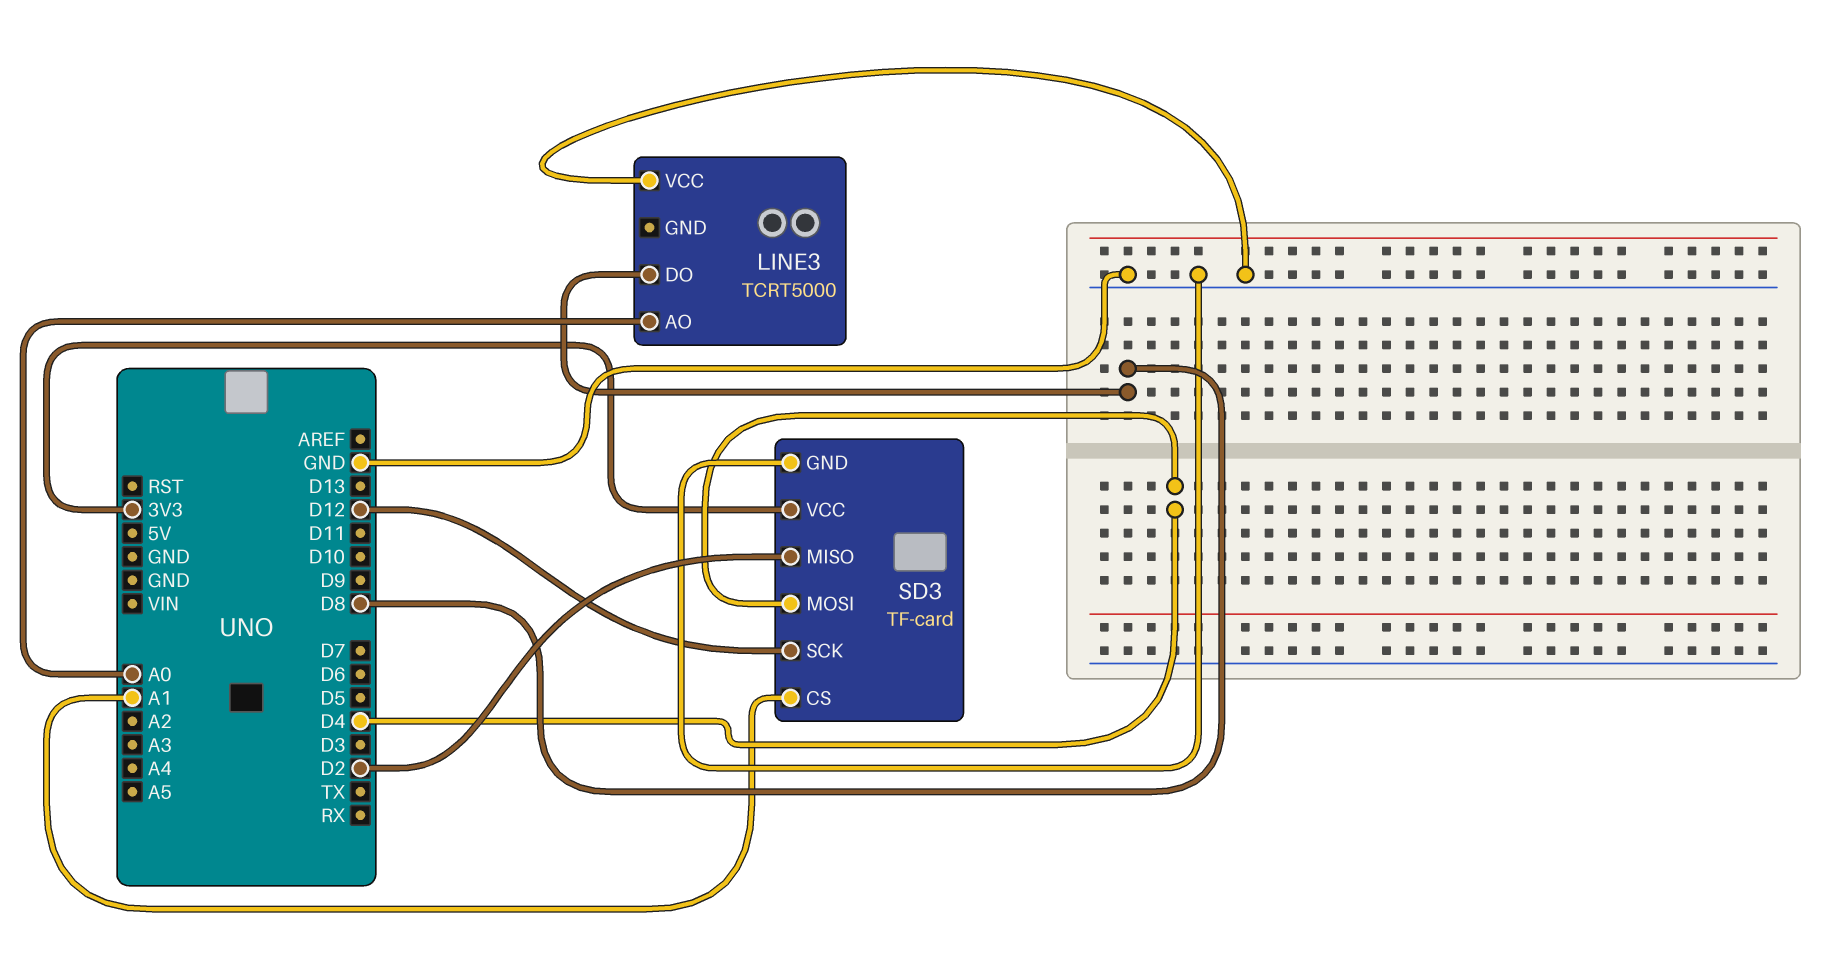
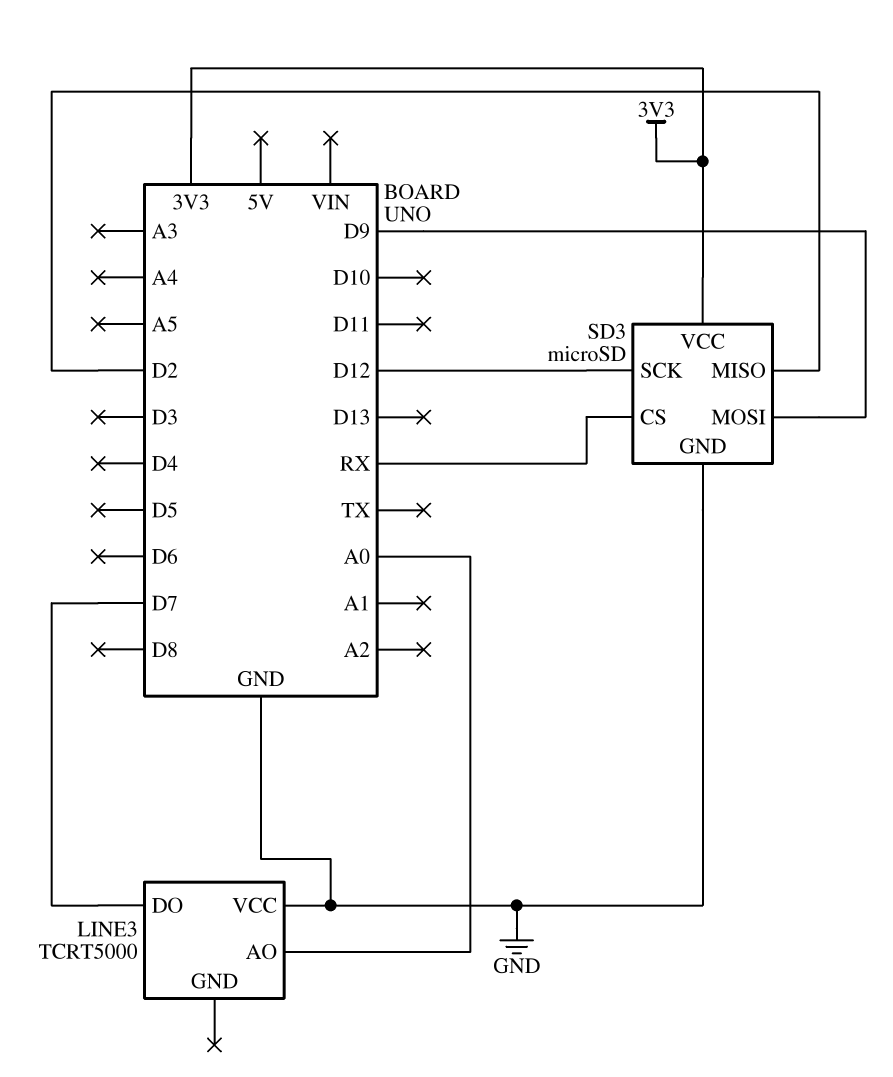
LINE3 pin DO: D8 -> D7
SD3: TF-card -> microSD
SD3 pin CS: A1 -> RX
SD3 pin MOSI: D4 -> D9

